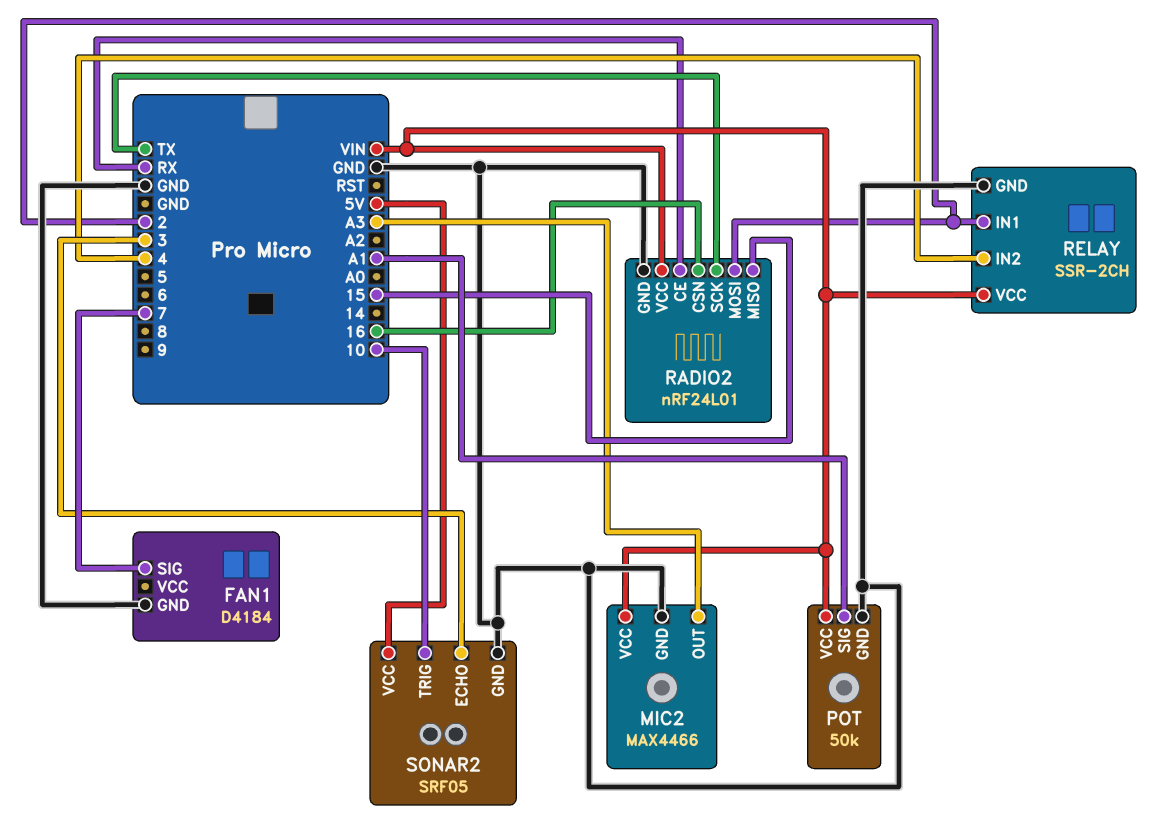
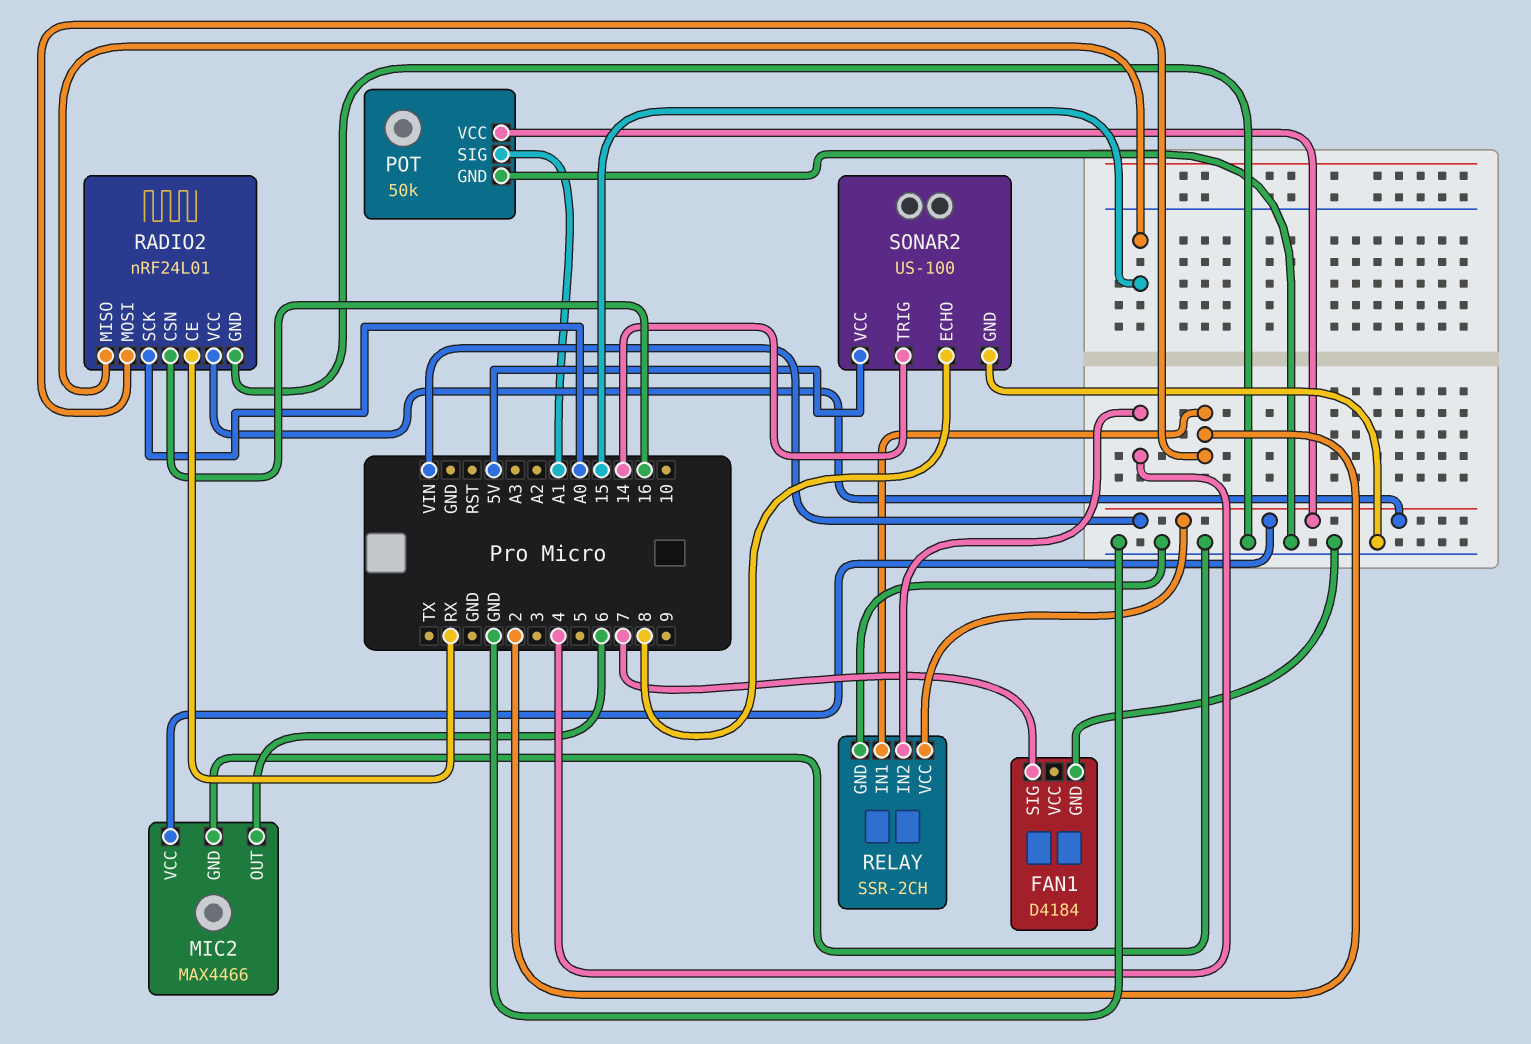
MIC2 pin OUT: A3 -> 6
RADIO2 pin SCK: TX -> A0
SONAR2: SRF05 -> US-100
SONAR2 pin ECHO: 3 -> 8
SONAR2 pin TRIG: 10 -> 14

